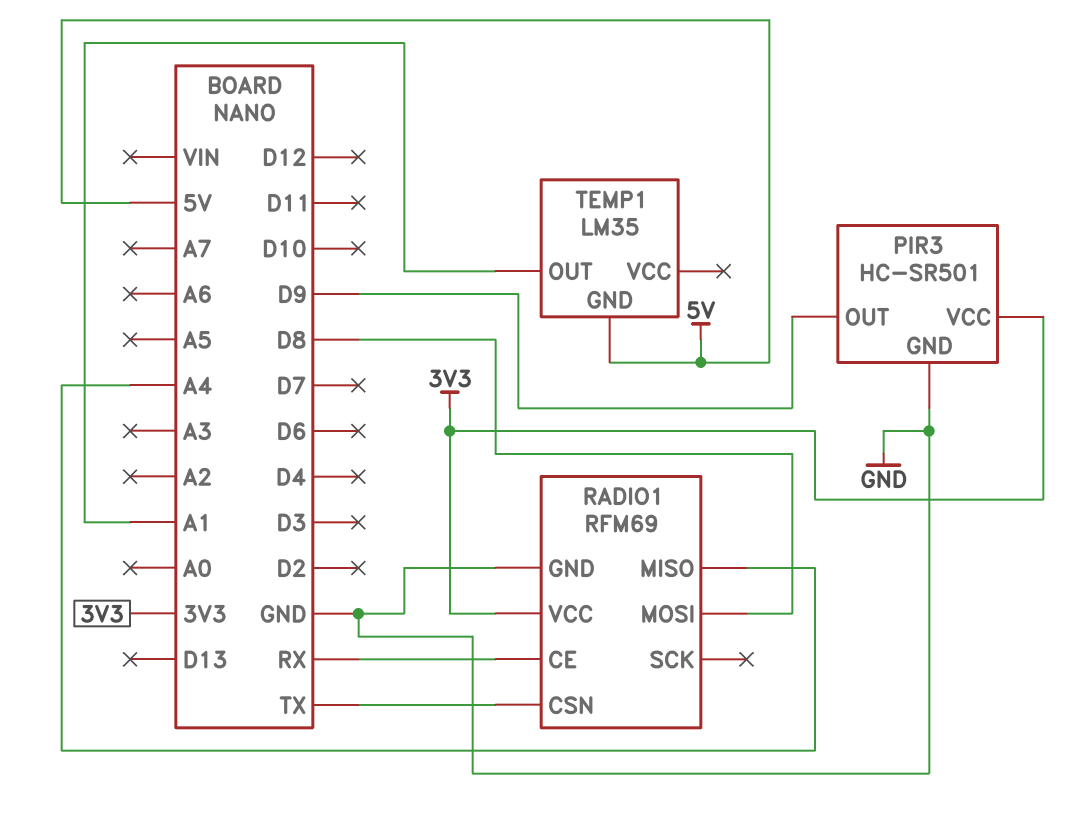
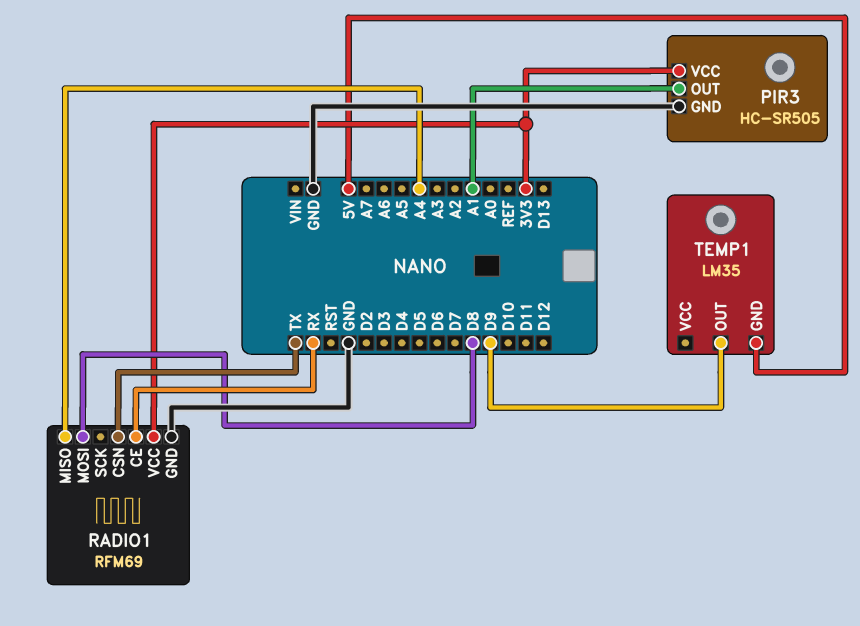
PIR3: HC-SR501 -> HC-SR505
PIR3 pin OUT: D9 -> A1
TEMP1 pin OUT: A1 -> D9

